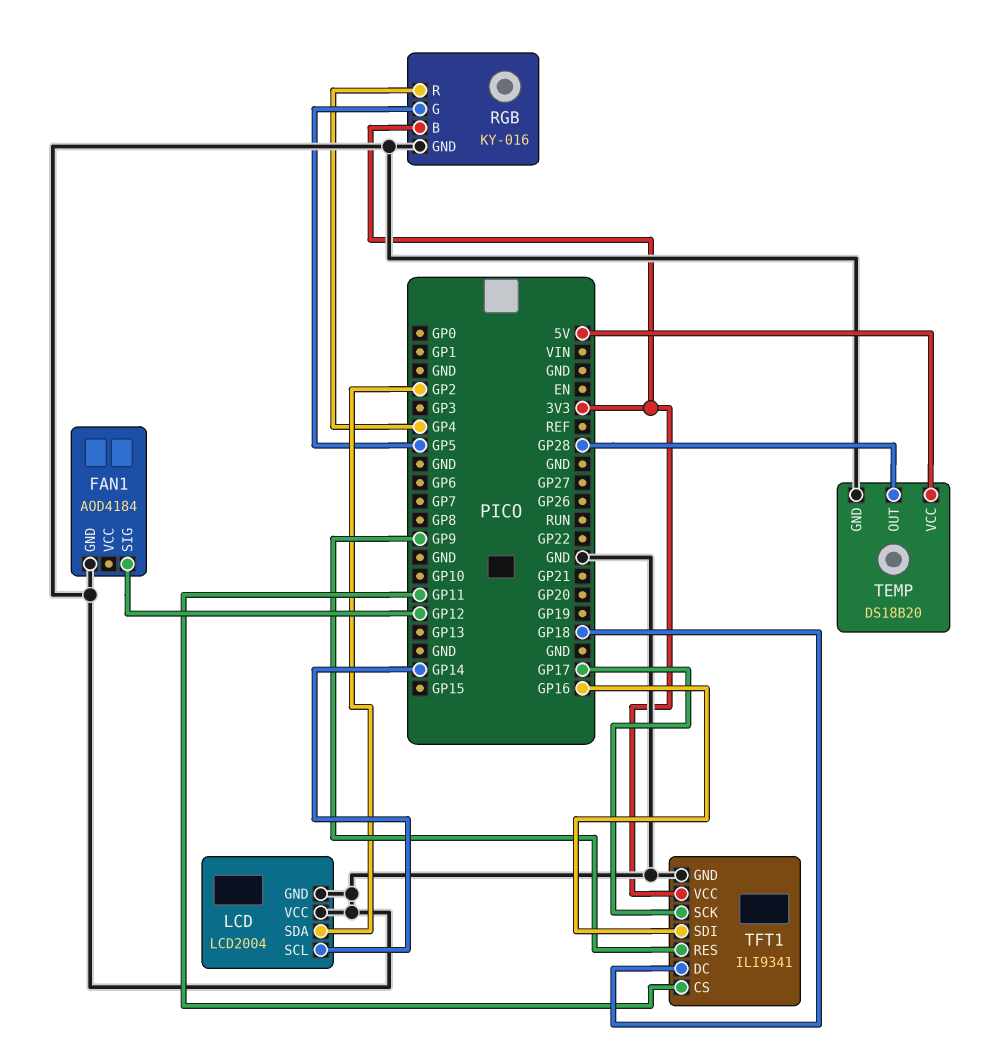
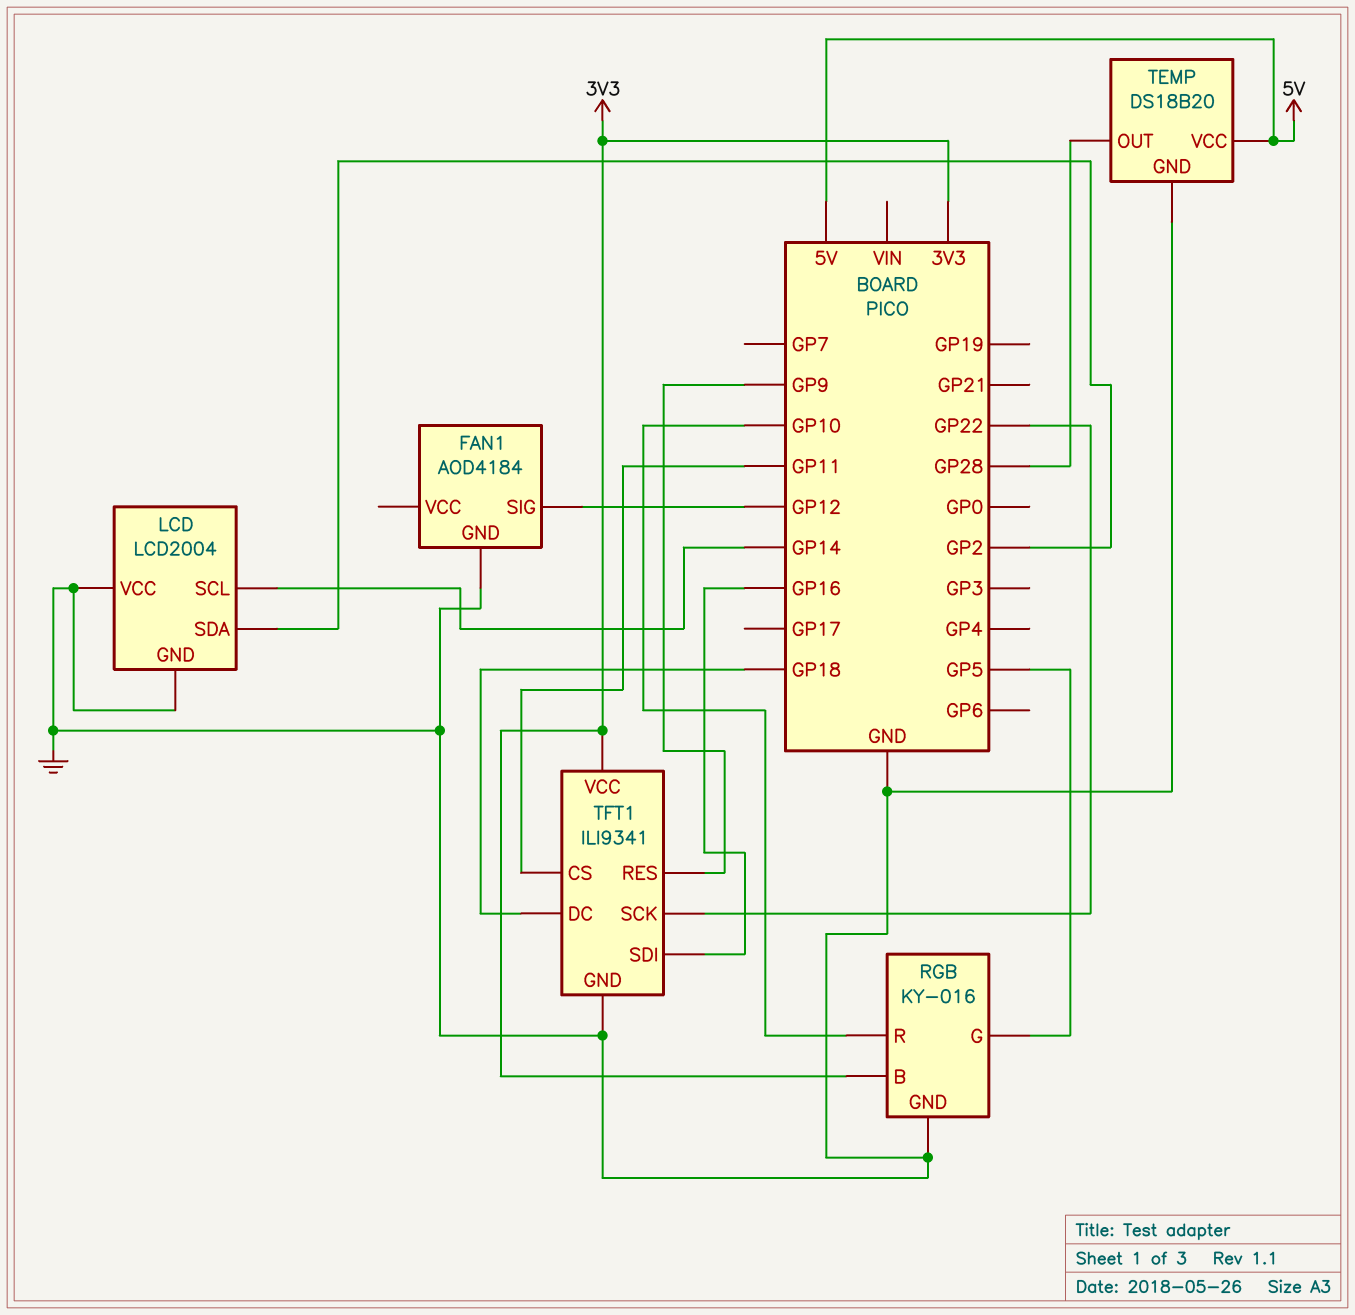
RGB pin R: GP4 -> GP10
TFT1 pin SCK: GP17 -> GP22

